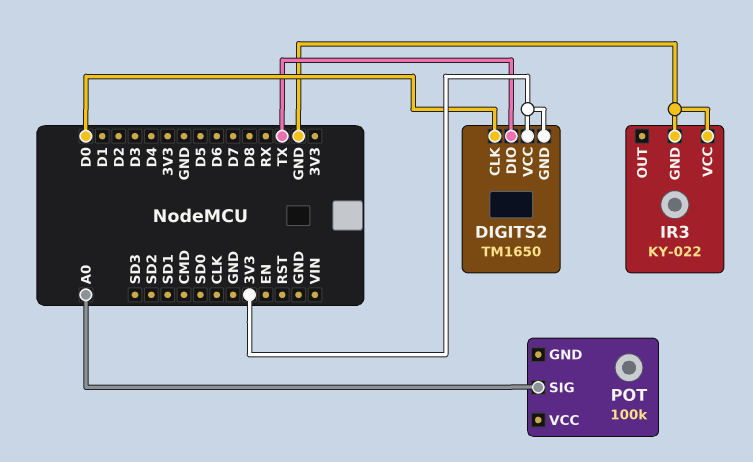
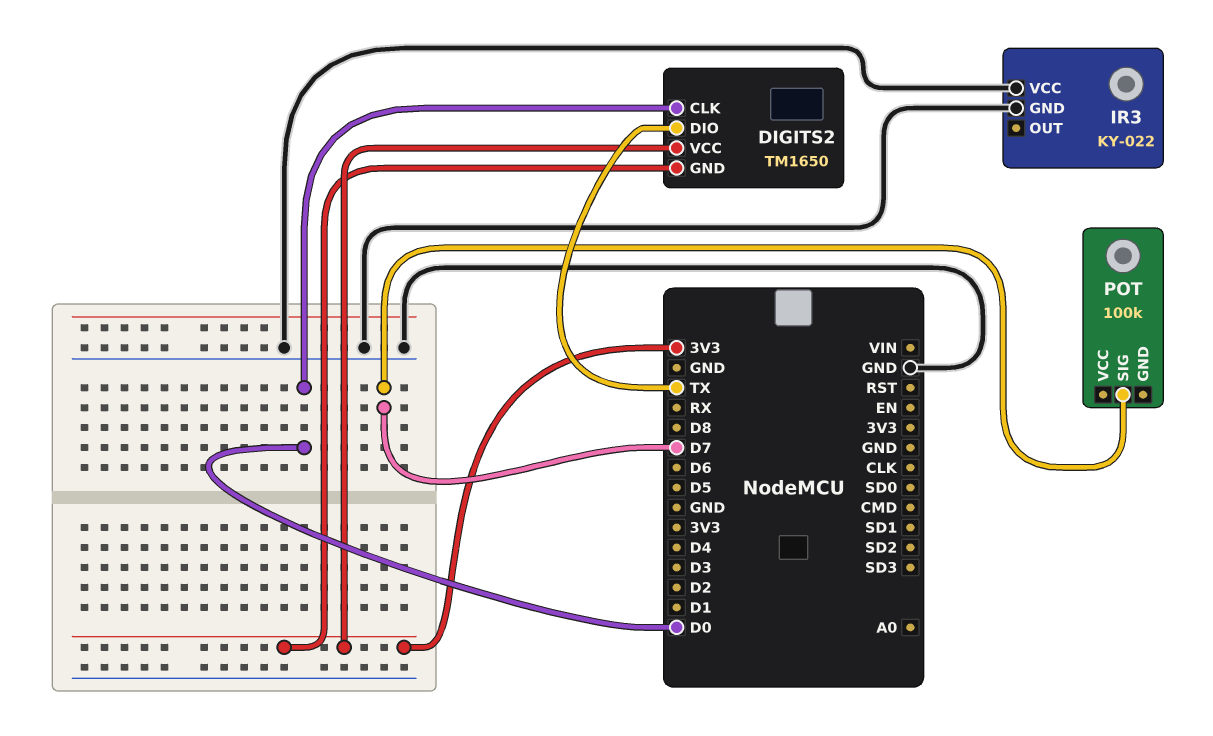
POT pin SIG: A0 -> D7

